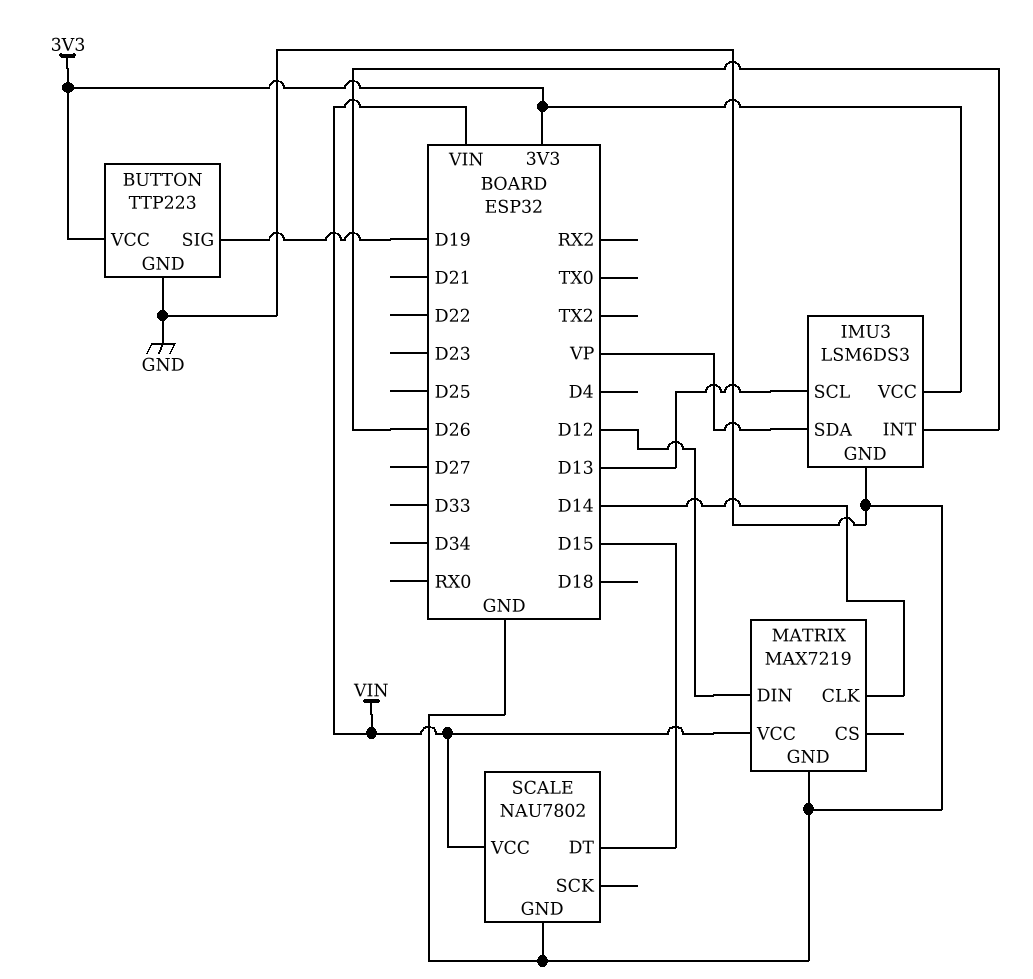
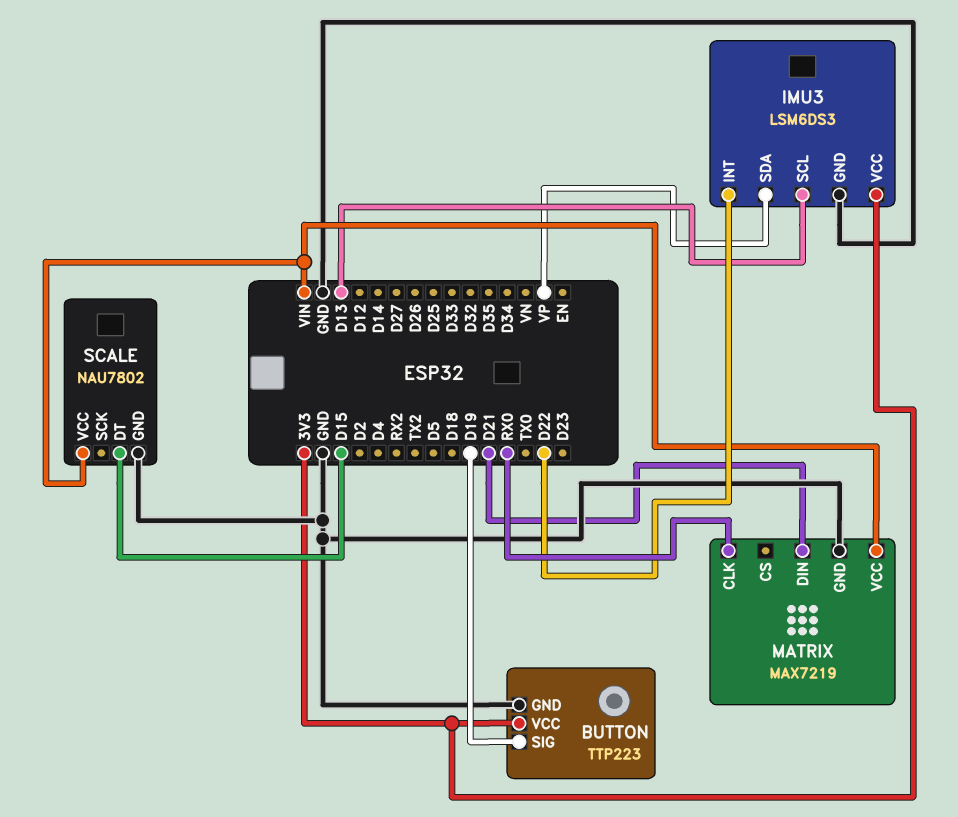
IMU3 pin INT: D26 -> D22
MATRIX pin CLK: D14 -> RX0
MATRIX pin DIN: D12 -> D21

